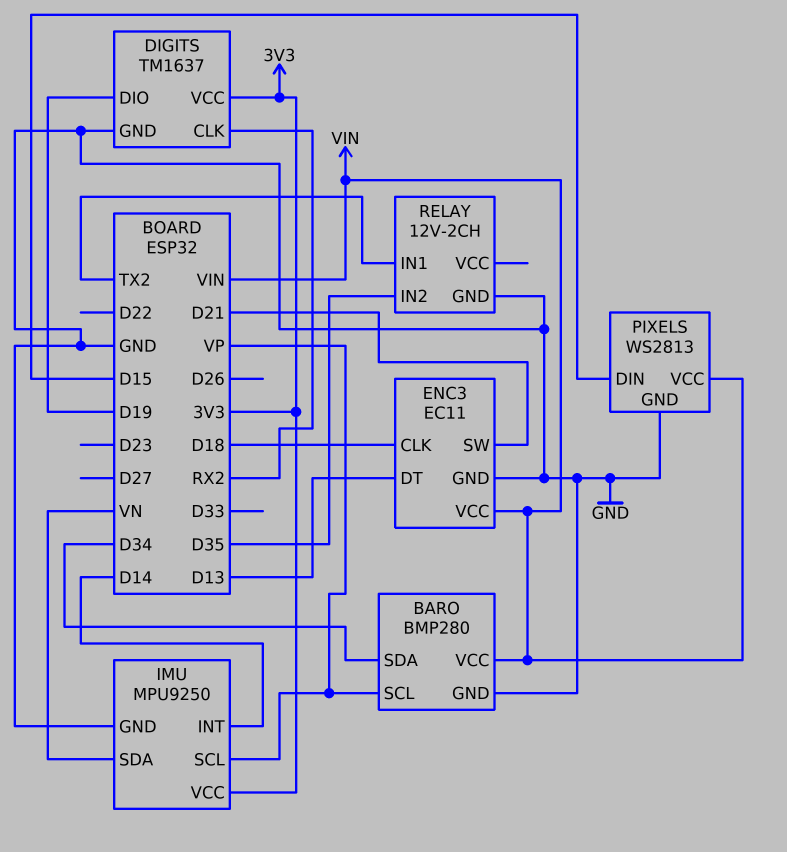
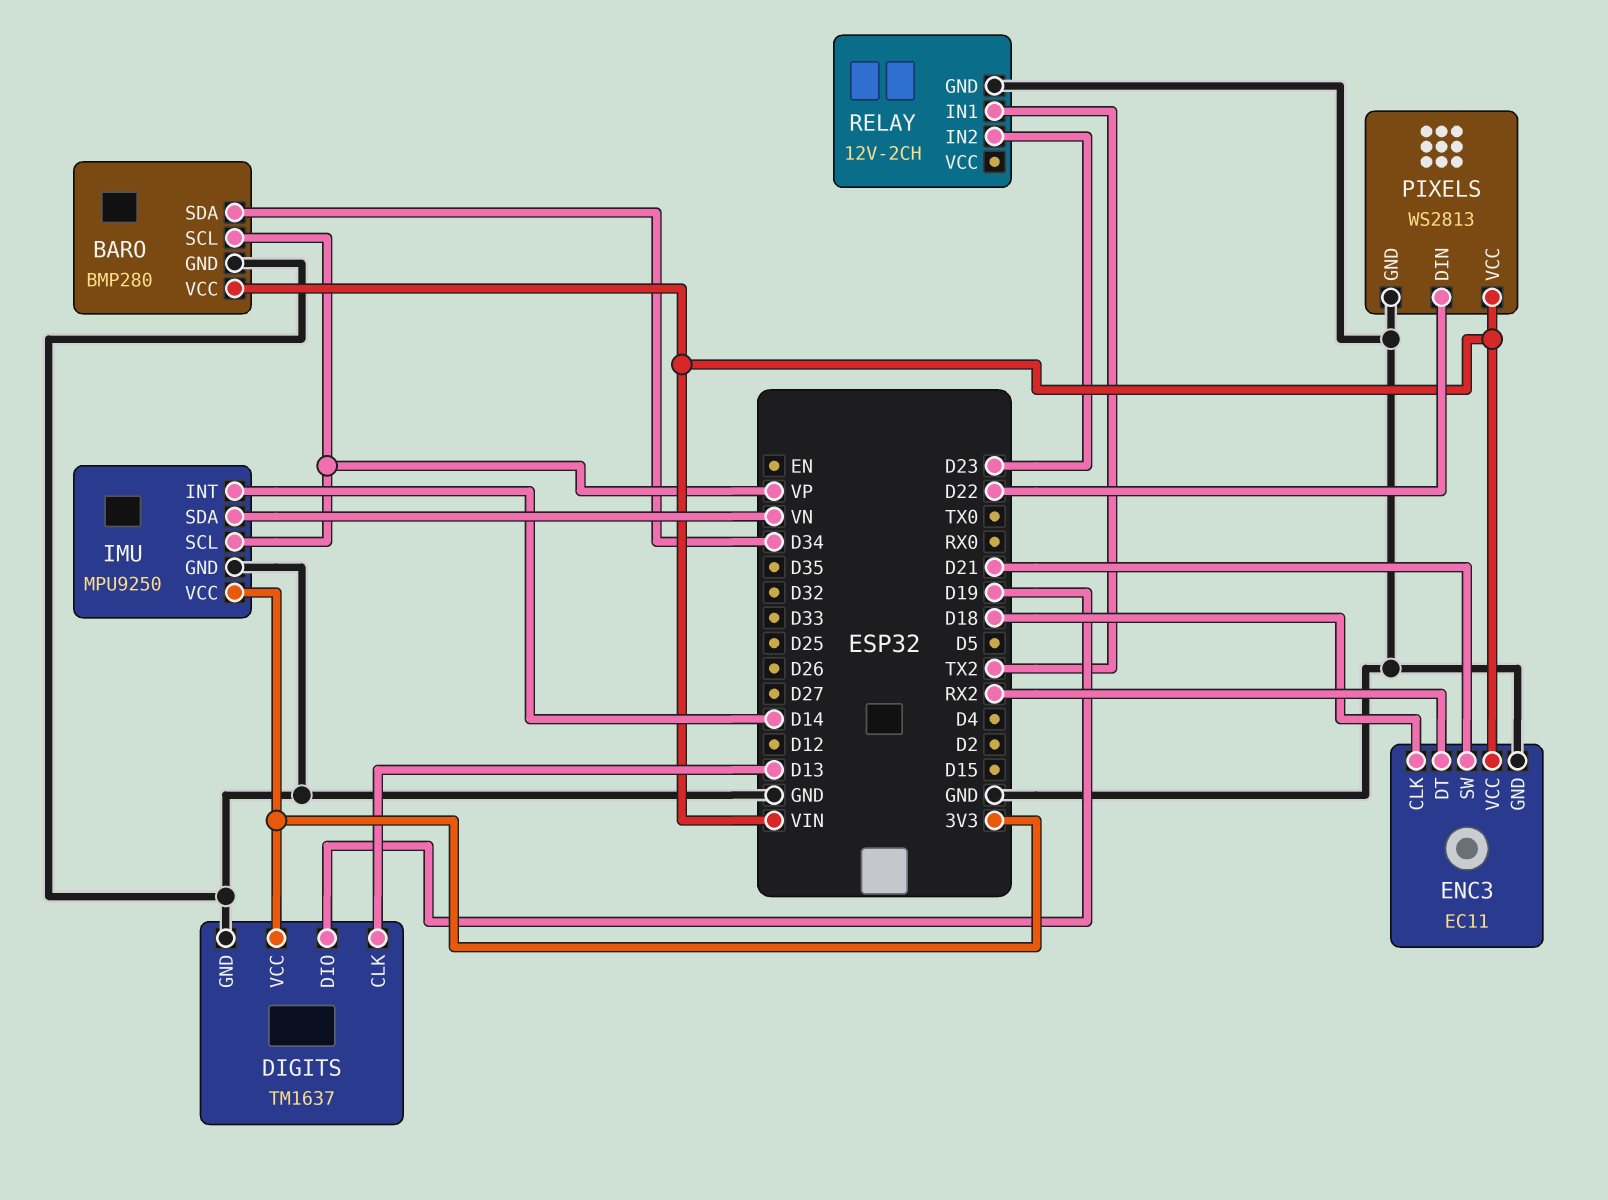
DIGITS pin CLK: RX2 -> D13
ENC3 pin DT: D13 -> RX2
PIXELS pin DIN: D15 -> D22
RELAY pin IN2: D35 -> D23

